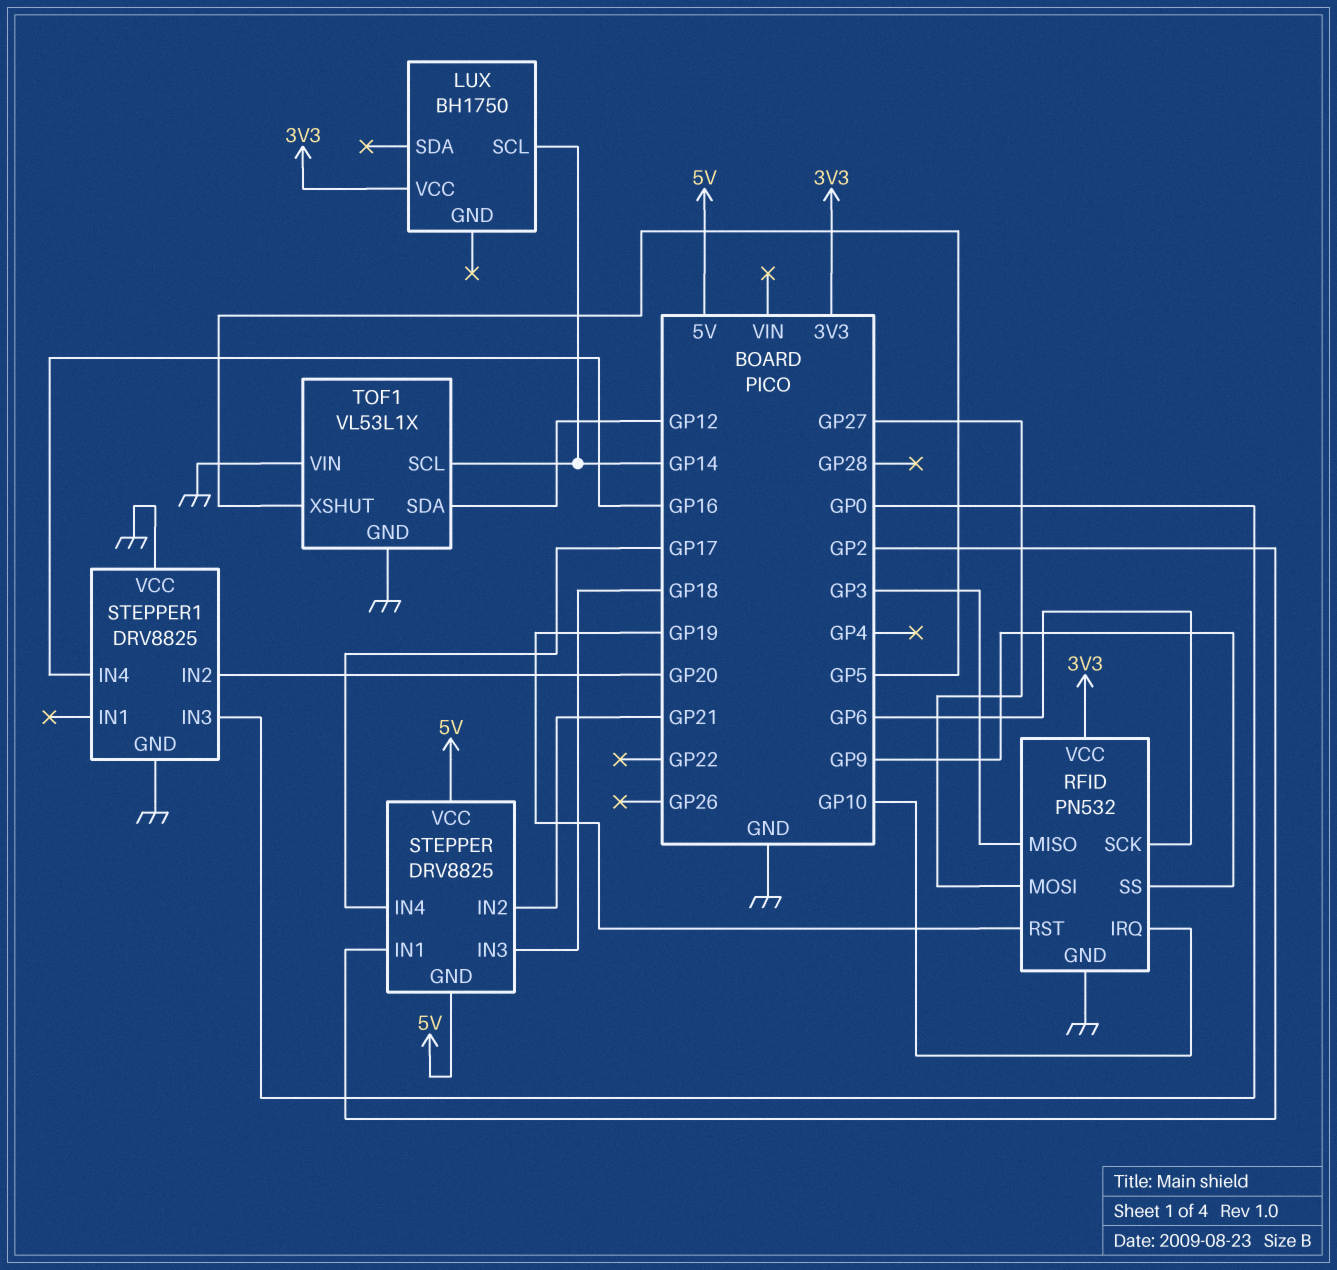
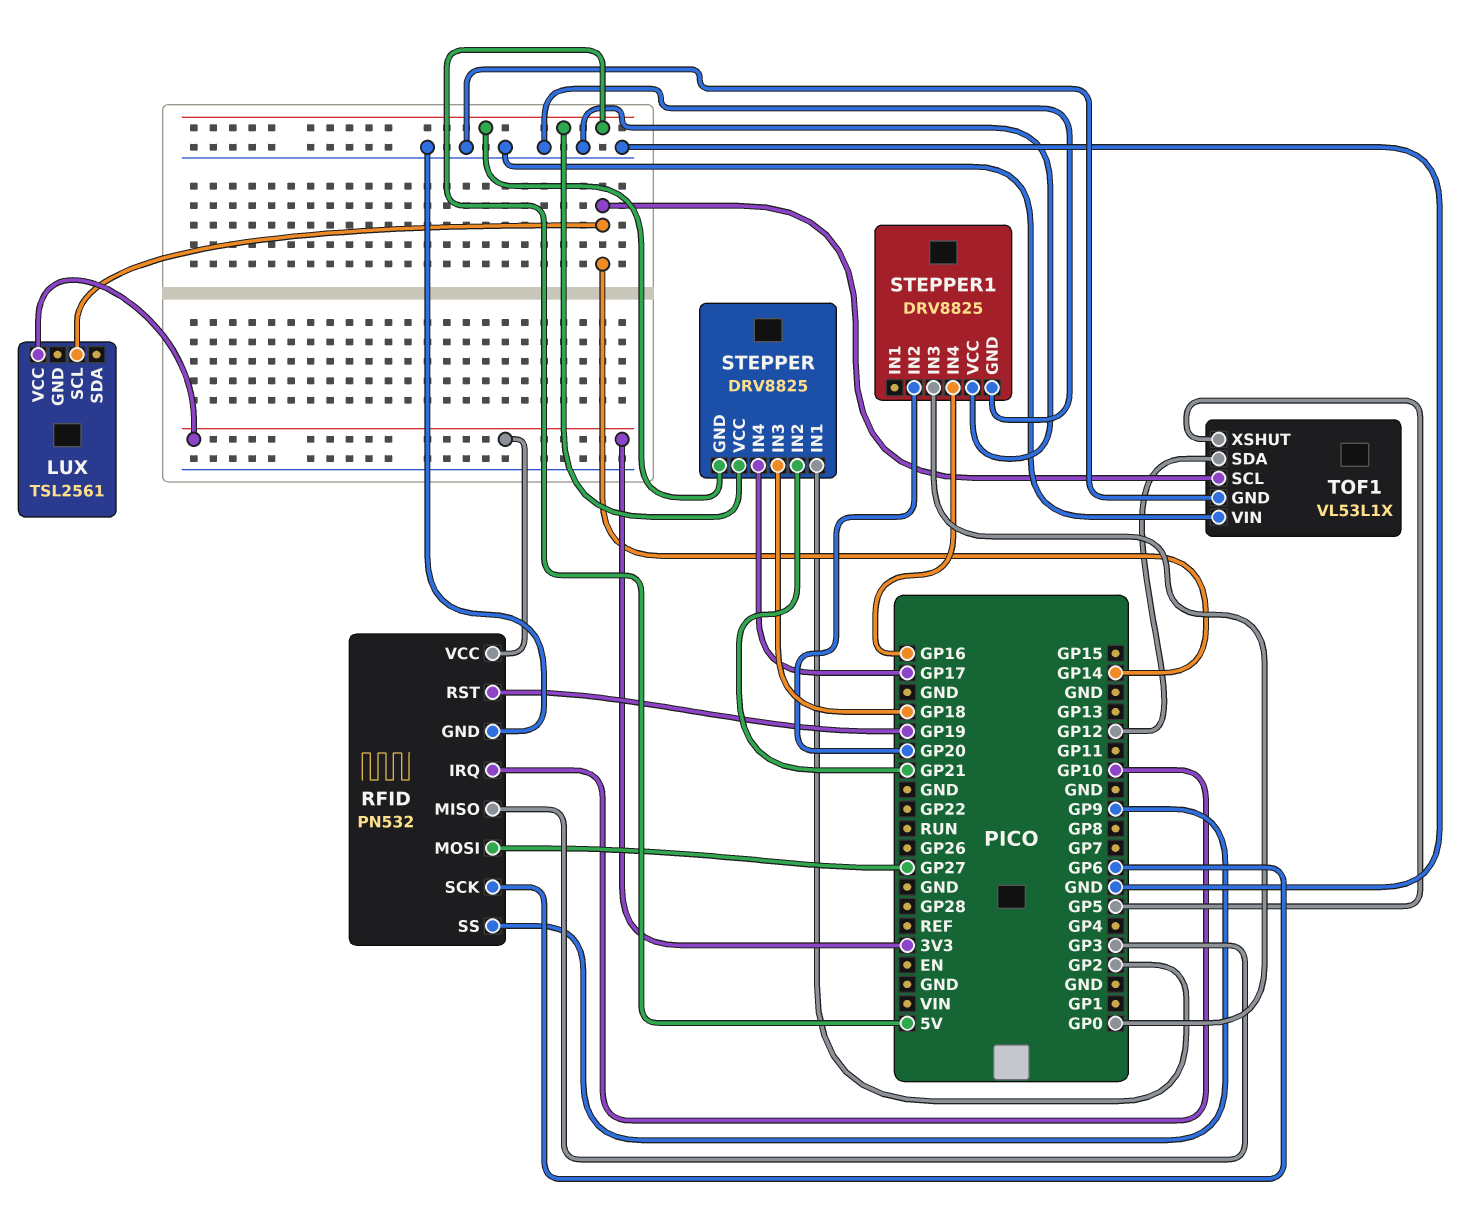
LUX: BH1750 -> TSL2561

